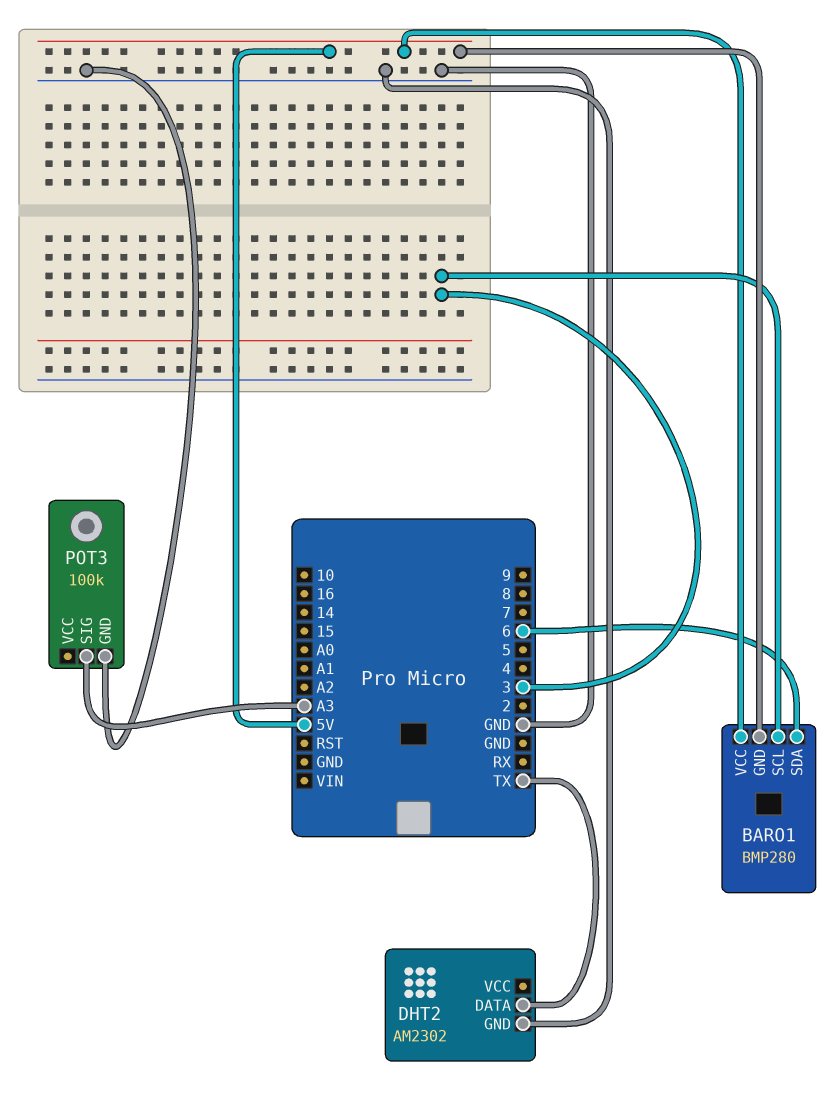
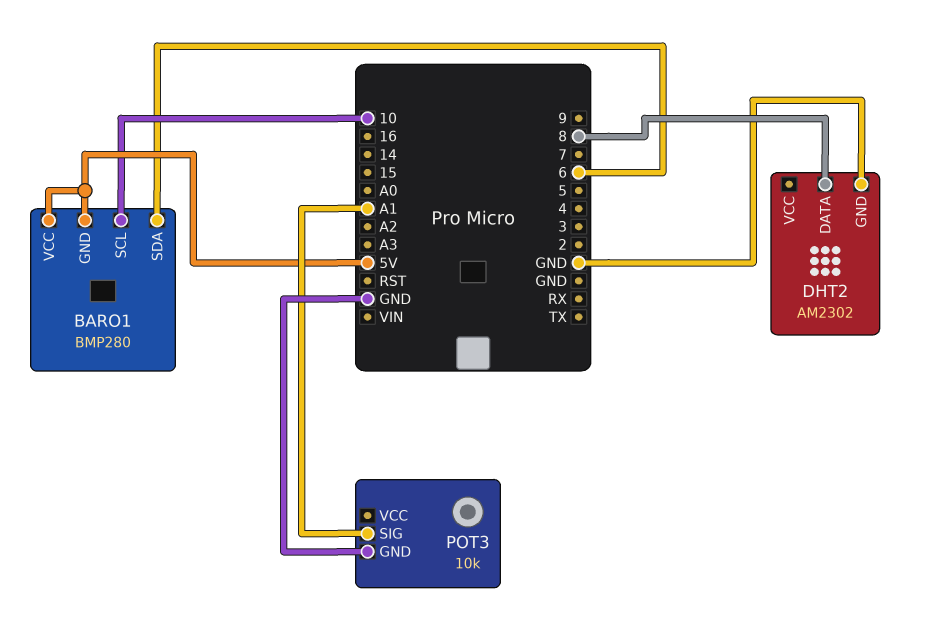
BARO1 pin SCL: 3 -> 10
DHT2 pin DATA: TX -> 8
POT3: 100k -> 10k
POT3 pin SIG: A3 -> A1

